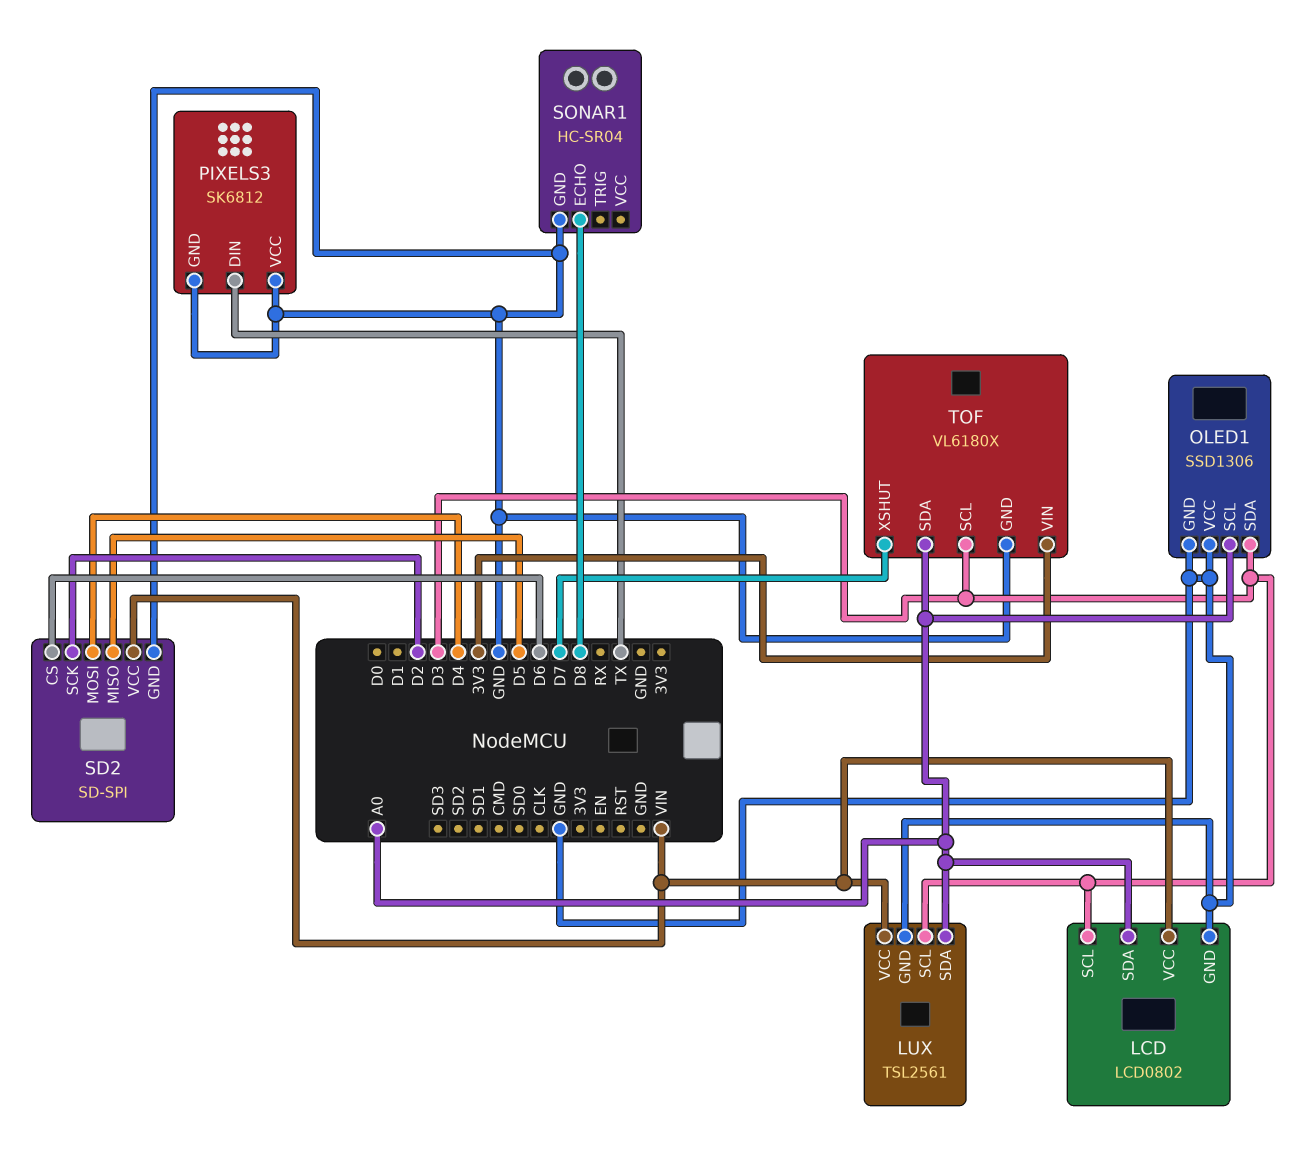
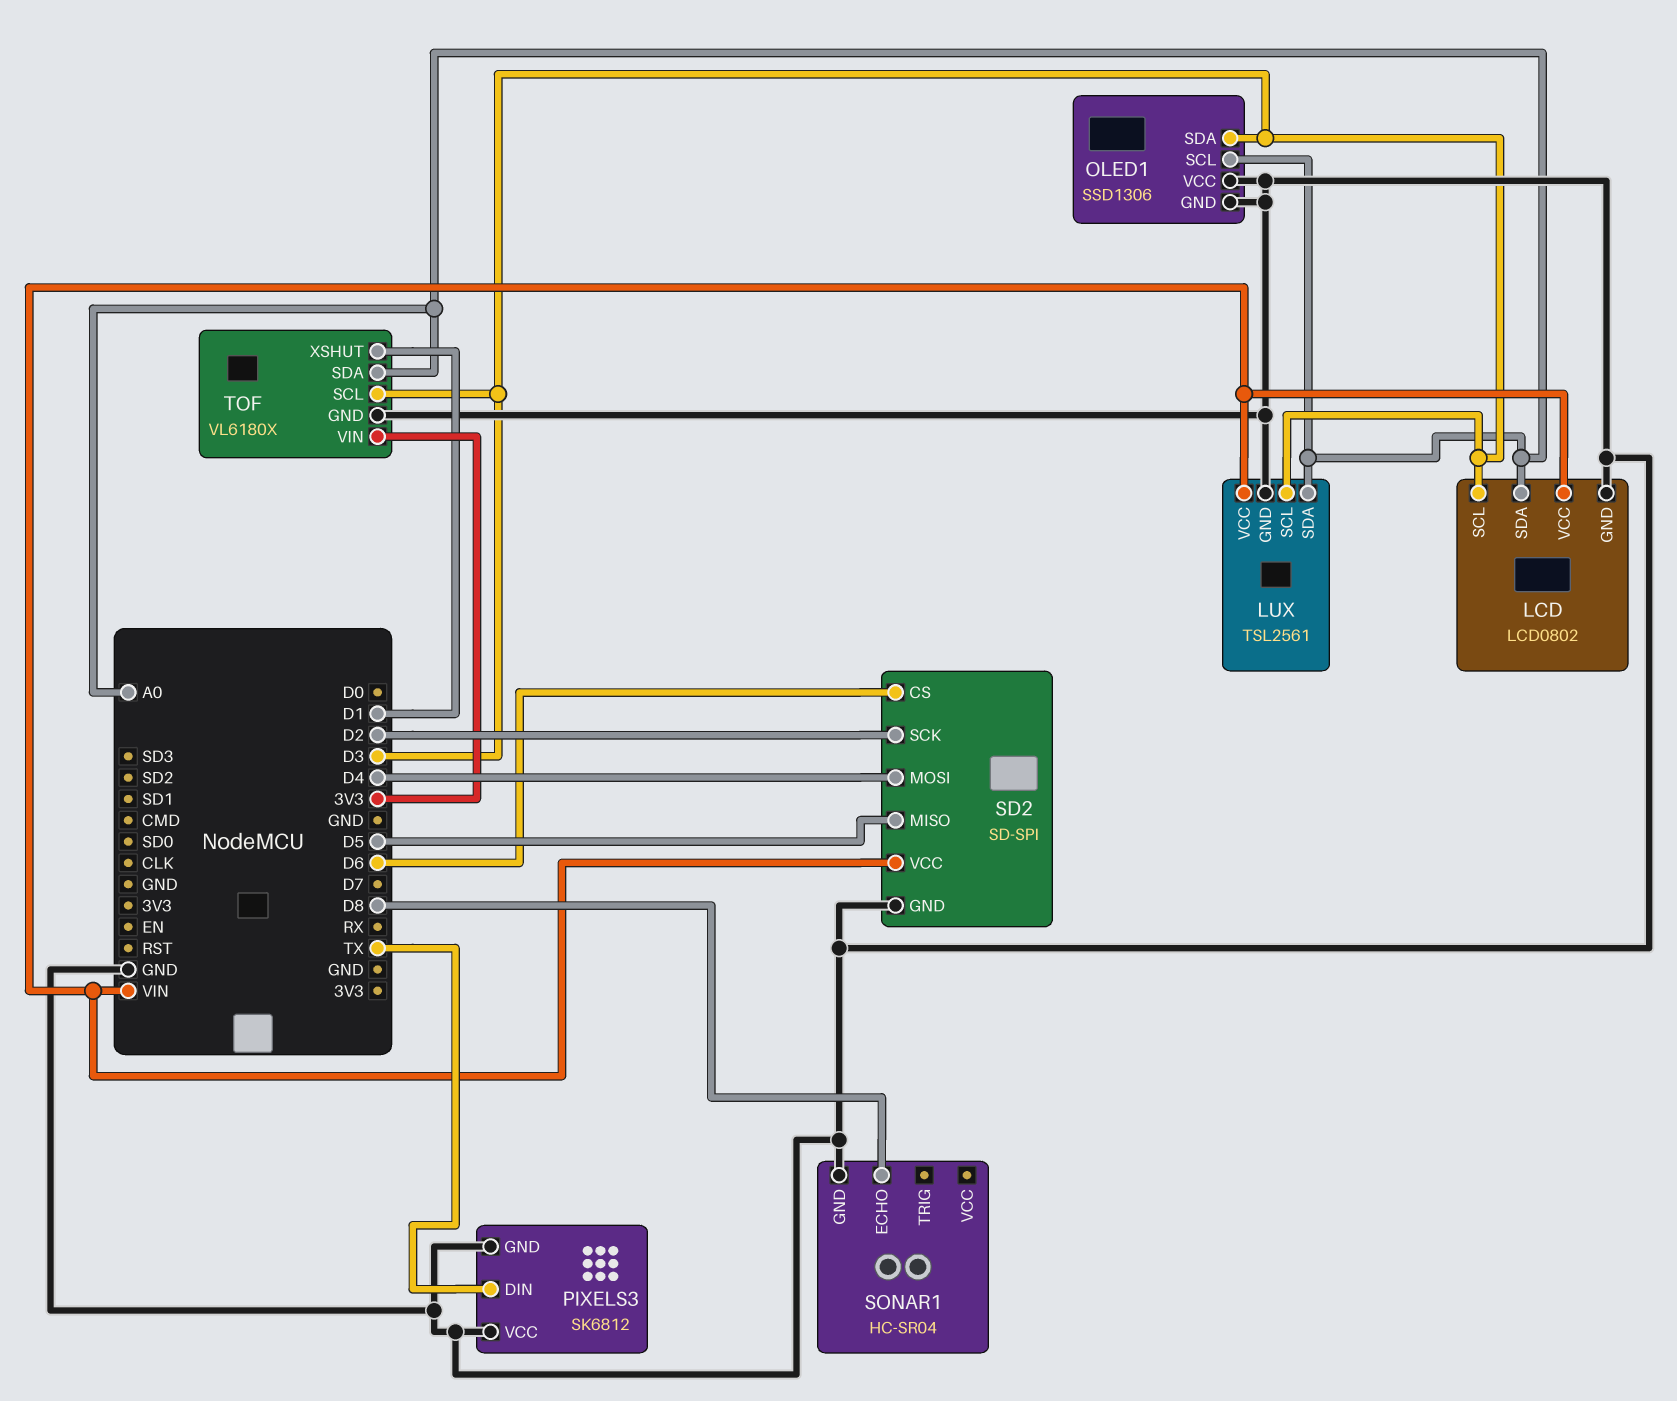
TOF pin XSHUT: D7 -> D1

